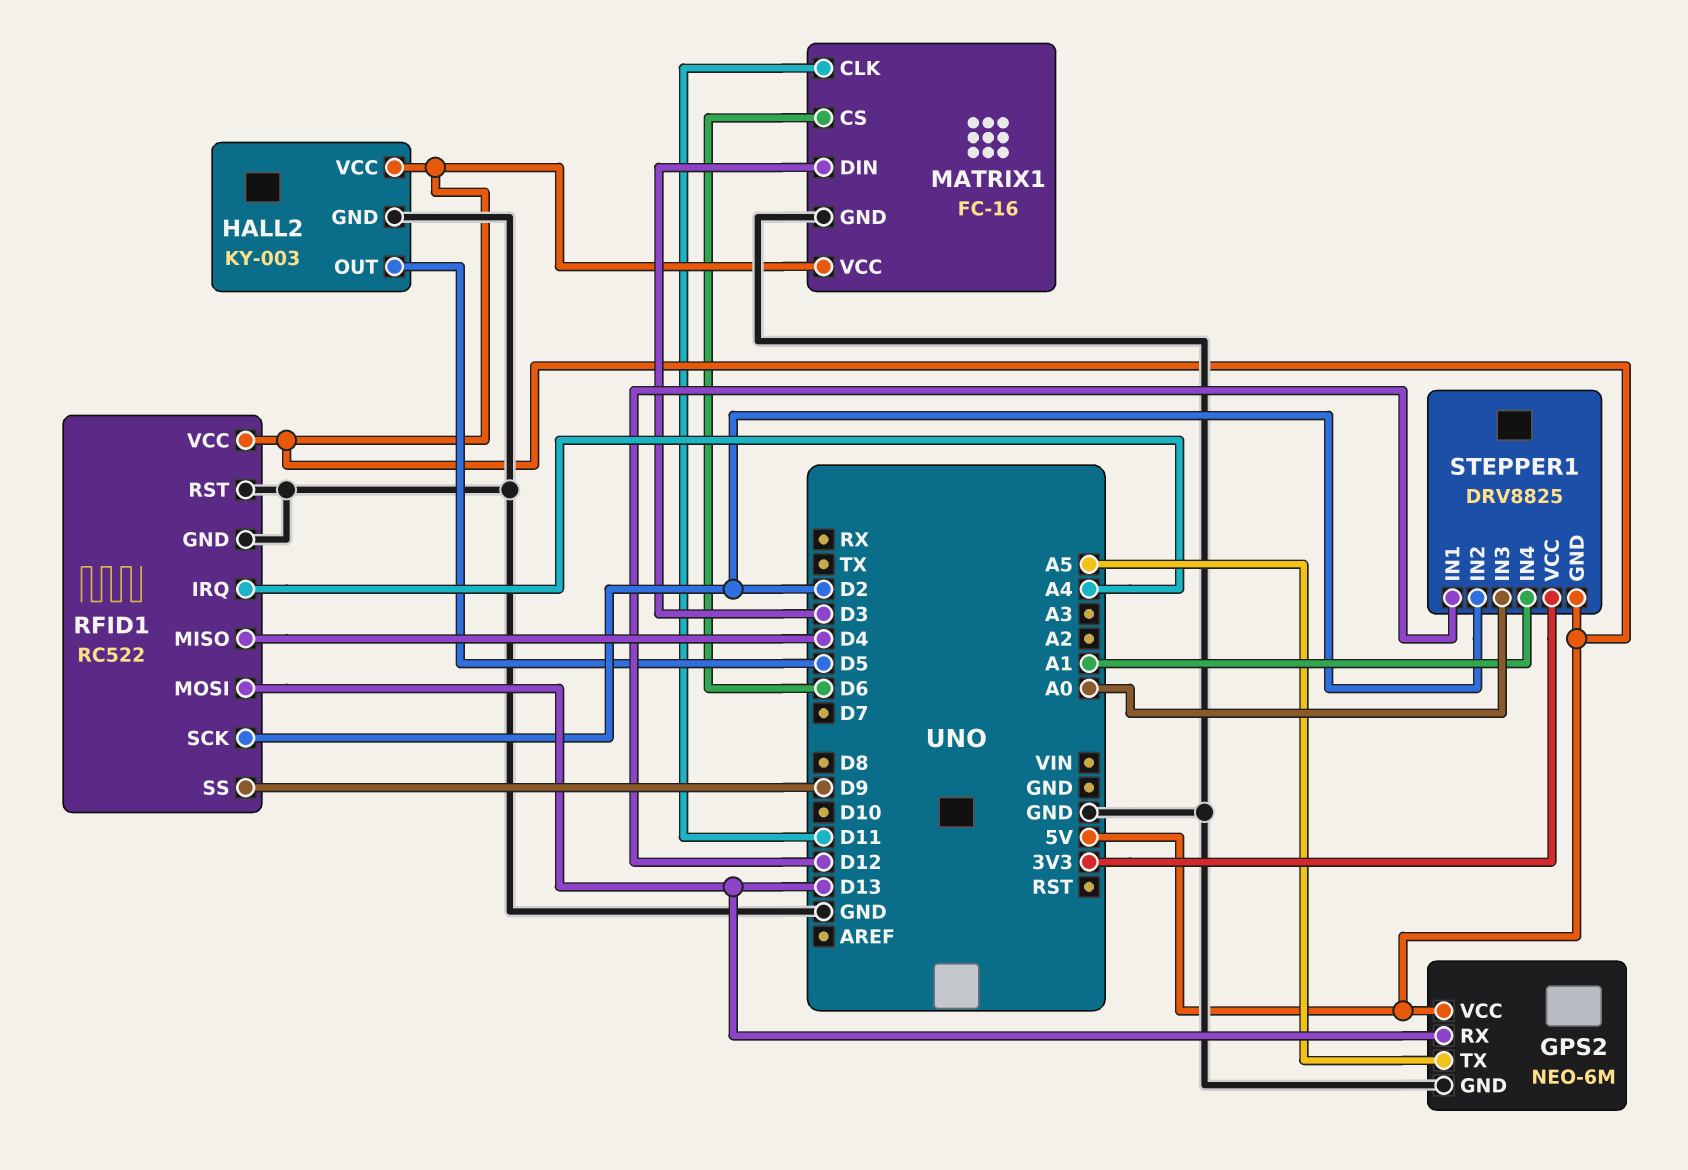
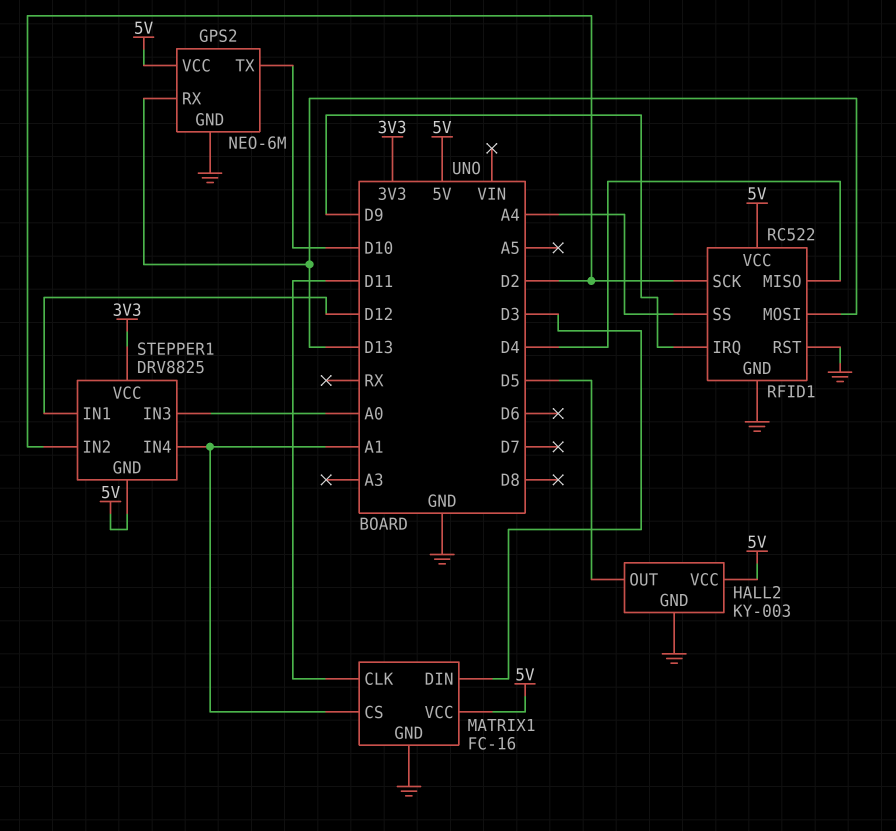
GPS2 pin TX: A5 -> D10
MATRIX1 pin CS: D6 -> A1
RFID1 pin IRQ: A4 -> D9
RFID1 pin SS: D9 -> A4

